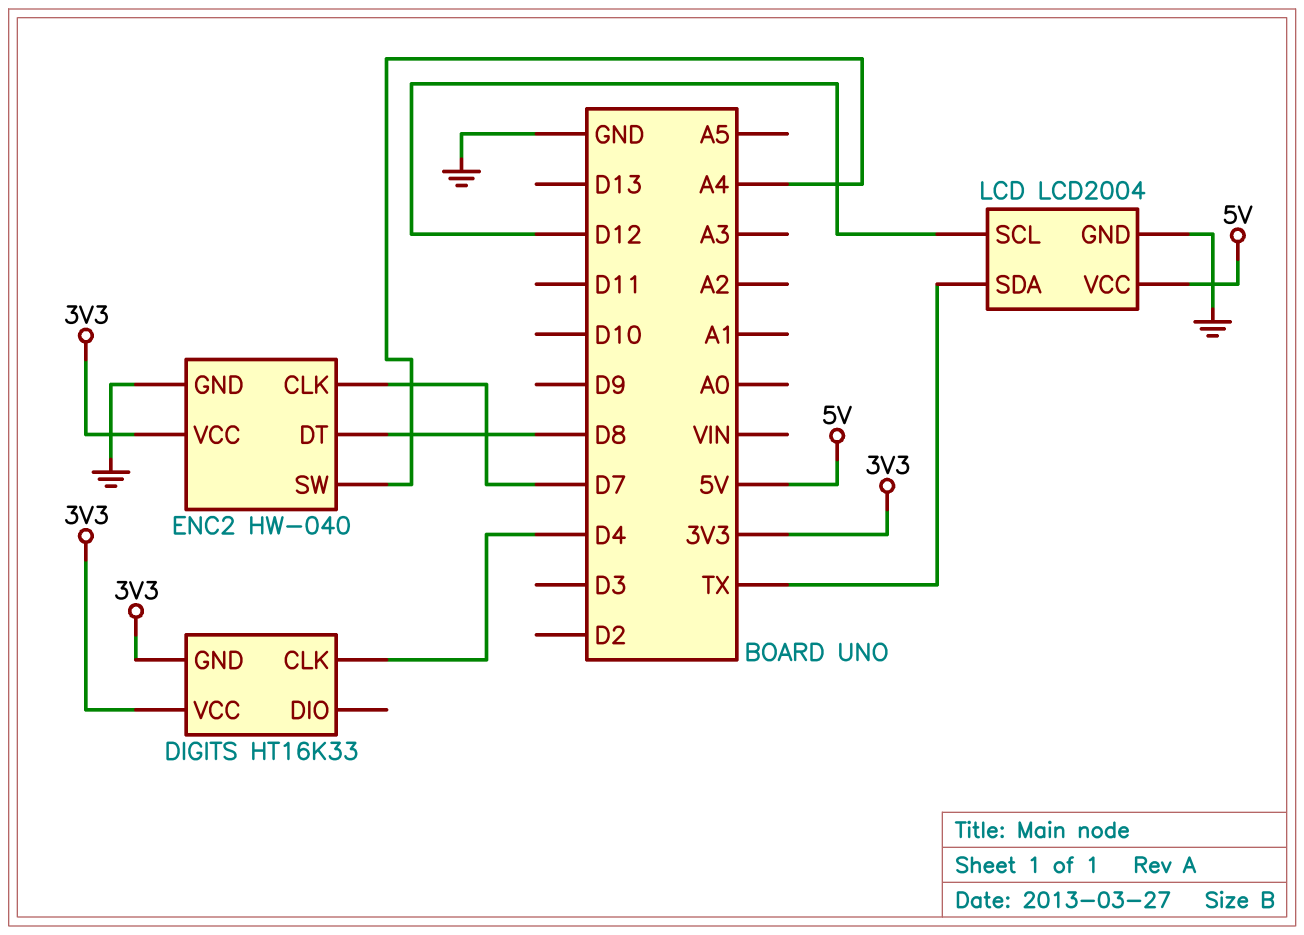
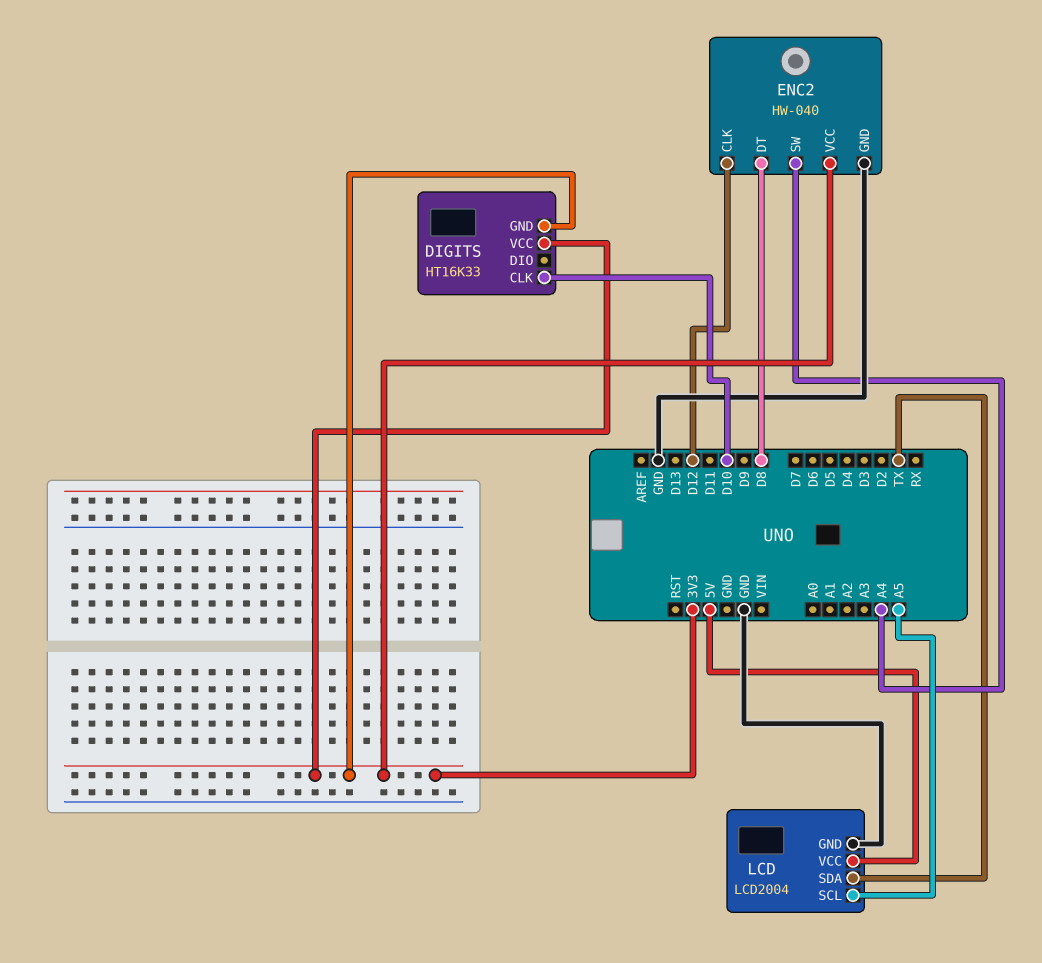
DIGITS pin CLK: D4 -> D10
ENC2 pin CLK: D7 -> D12
LCD pin SCL: D12 -> A5

